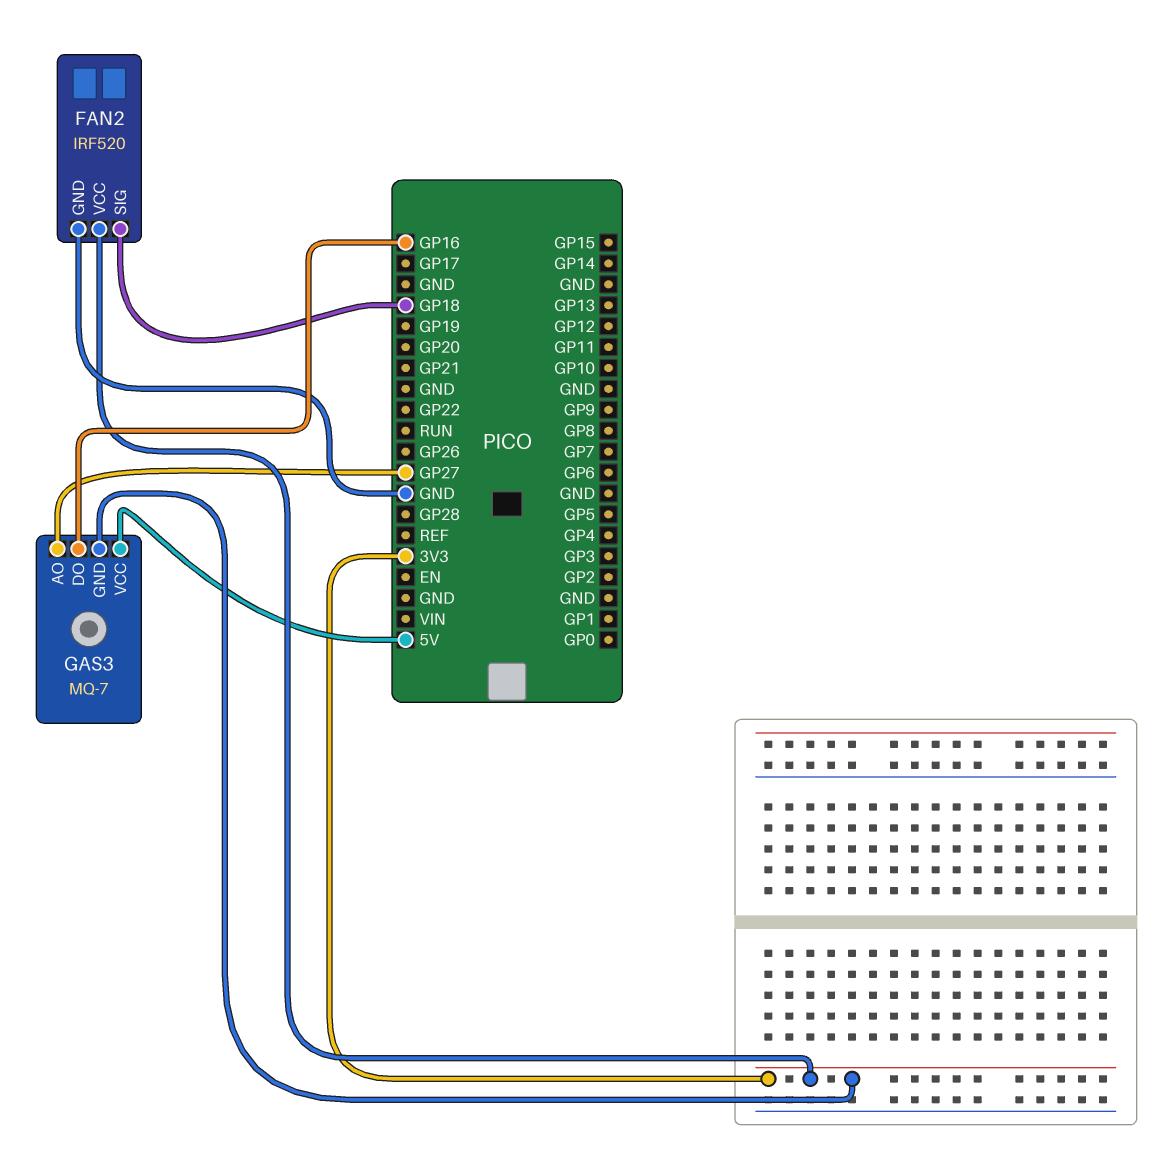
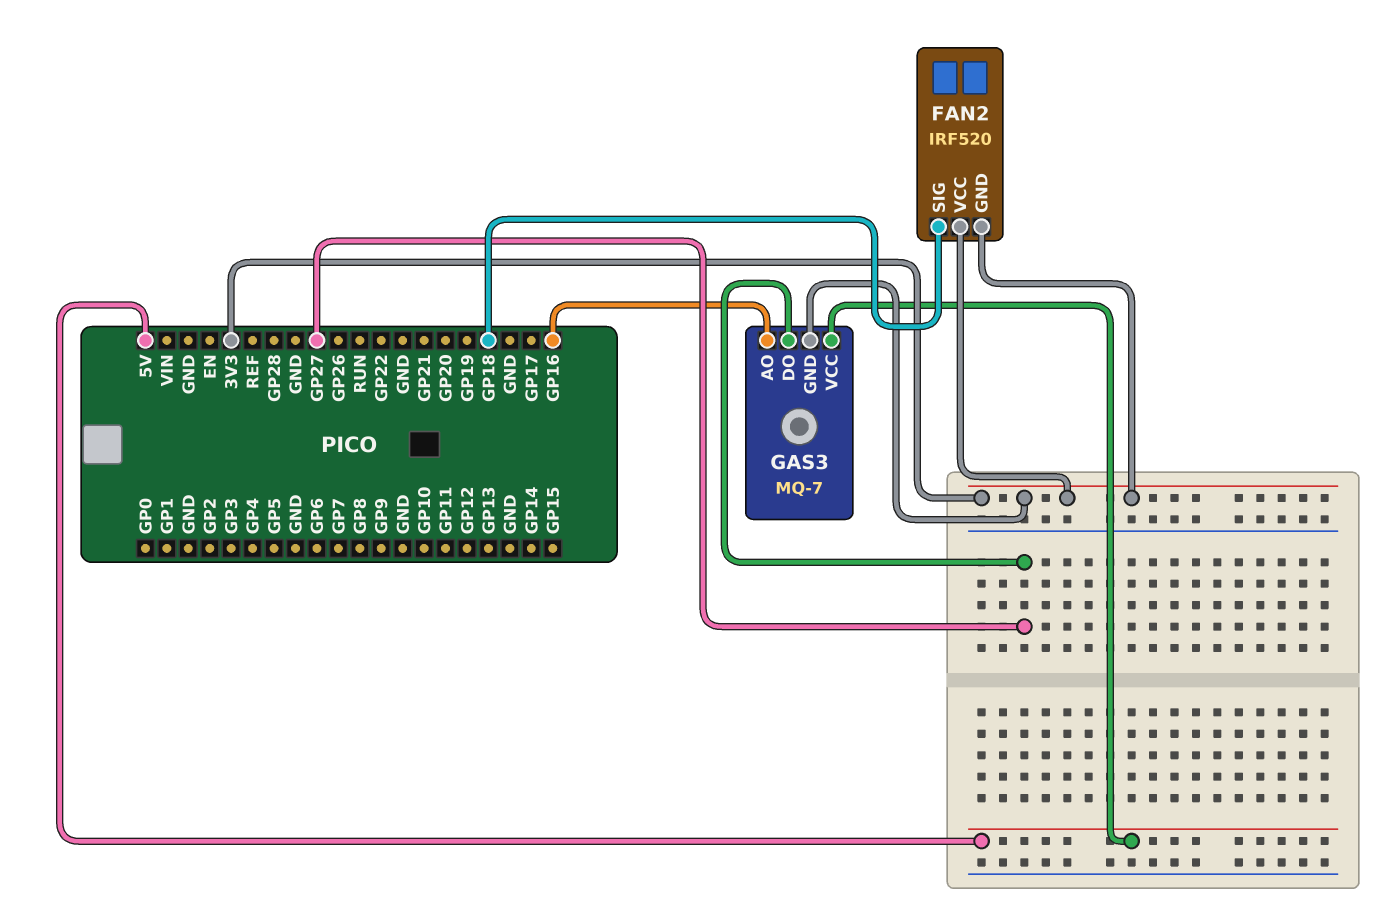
FAN2 pin GND: GND -> 3V3
GAS3 pin AO: GP27 -> GP16
GAS3 pin DO: GP16 -> GP27

